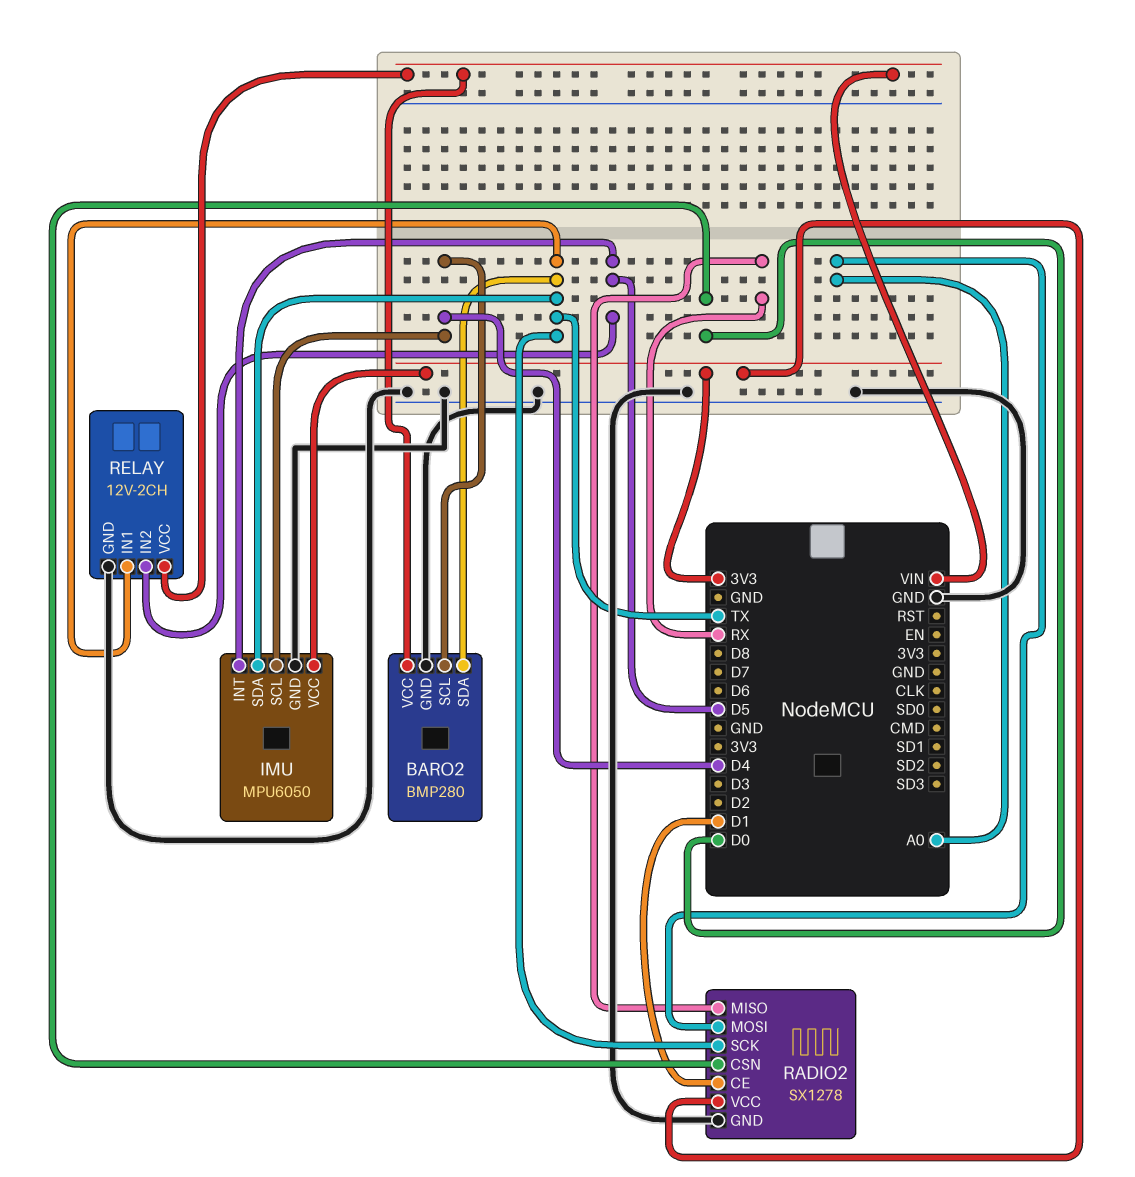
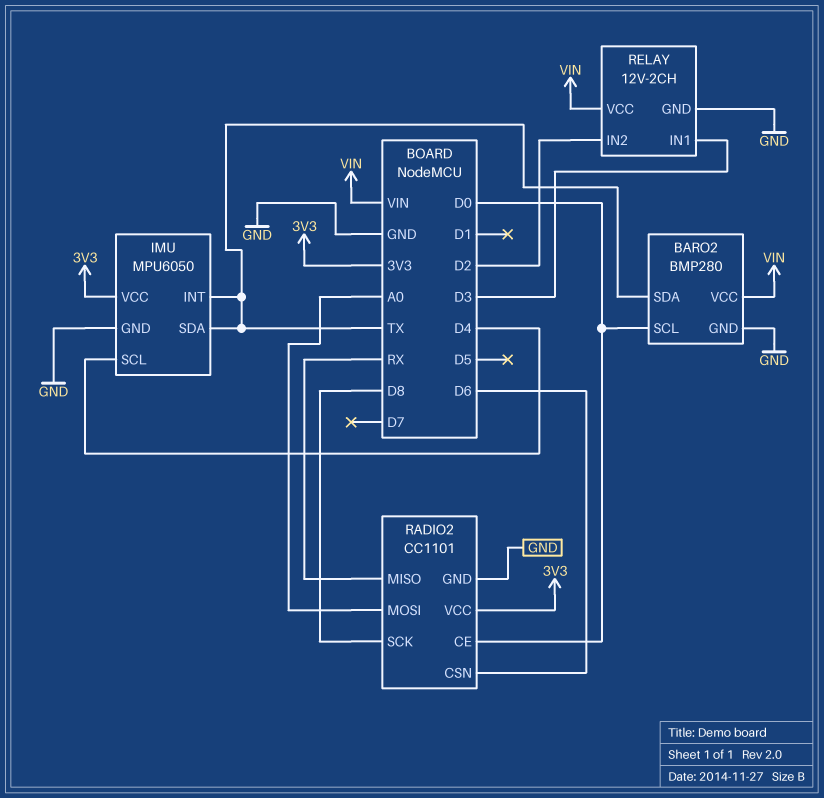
BARO2 pin SCL: D4 -> D0
IMU pin INT: D5 -> TX
RADIO2: SX1278 -> CC1101
RADIO2 pin CE: D1 -> D0
RADIO2 pin CSN: D0 -> D6
RADIO2 pin SCK: TX -> D8
RELAY pin IN1: TX -> D3
RELAY pin IN2: D5 -> D2

